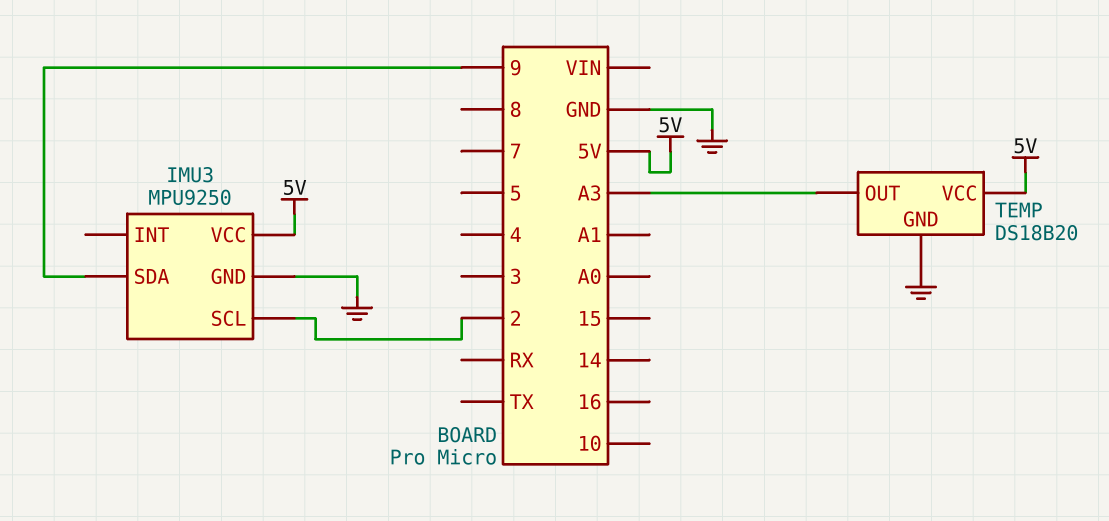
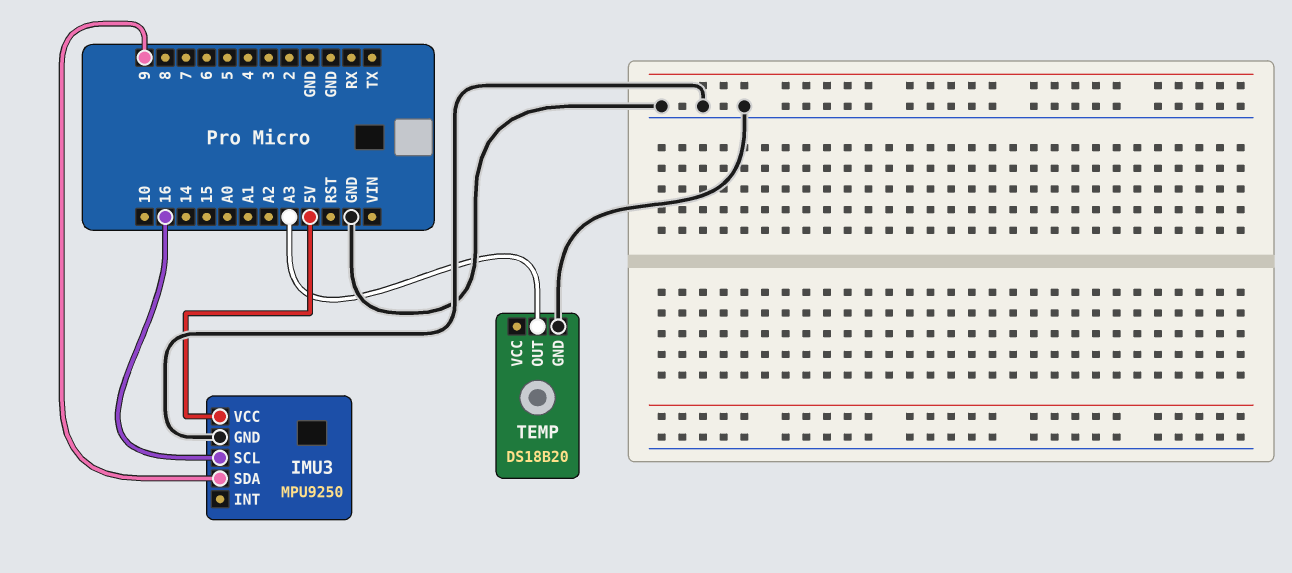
IMU3 pin SCL: 2 -> 16
TEMP pin VCC: 5V -> none

